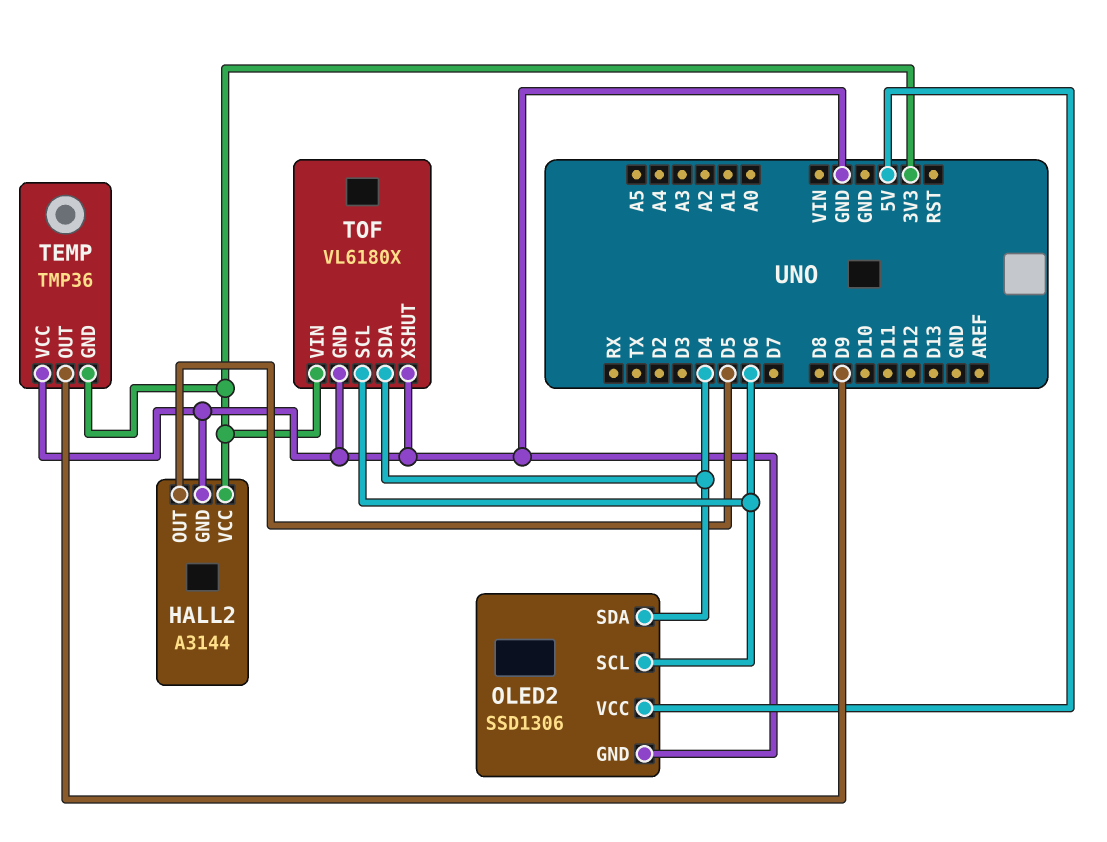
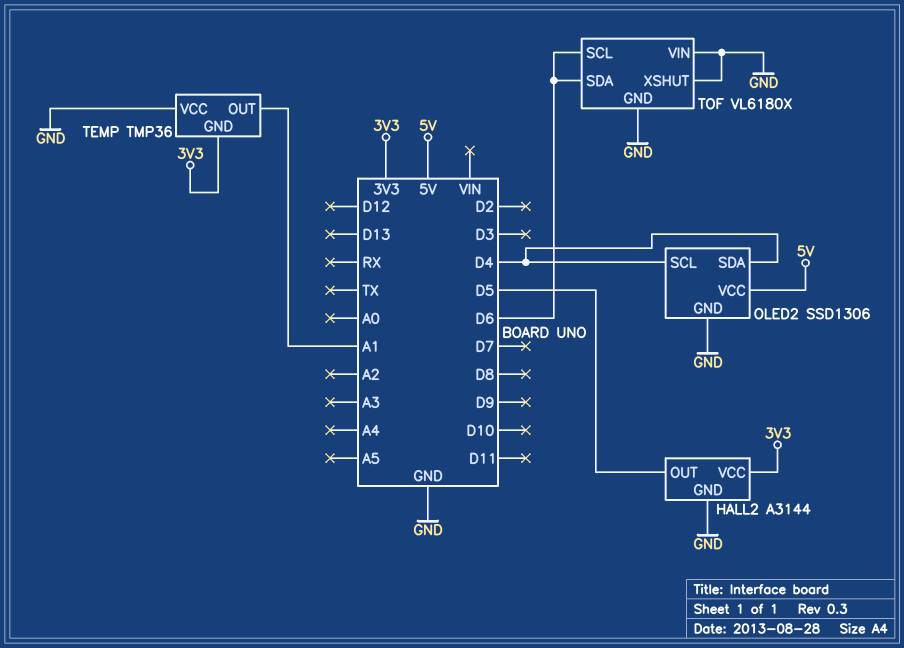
OLED2 pin SCL: D6 -> D4
TEMP pin OUT: D9 -> A1
TOF pin SDA: D4 -> D6
TOF pin VIN: 3V3 -> GND

